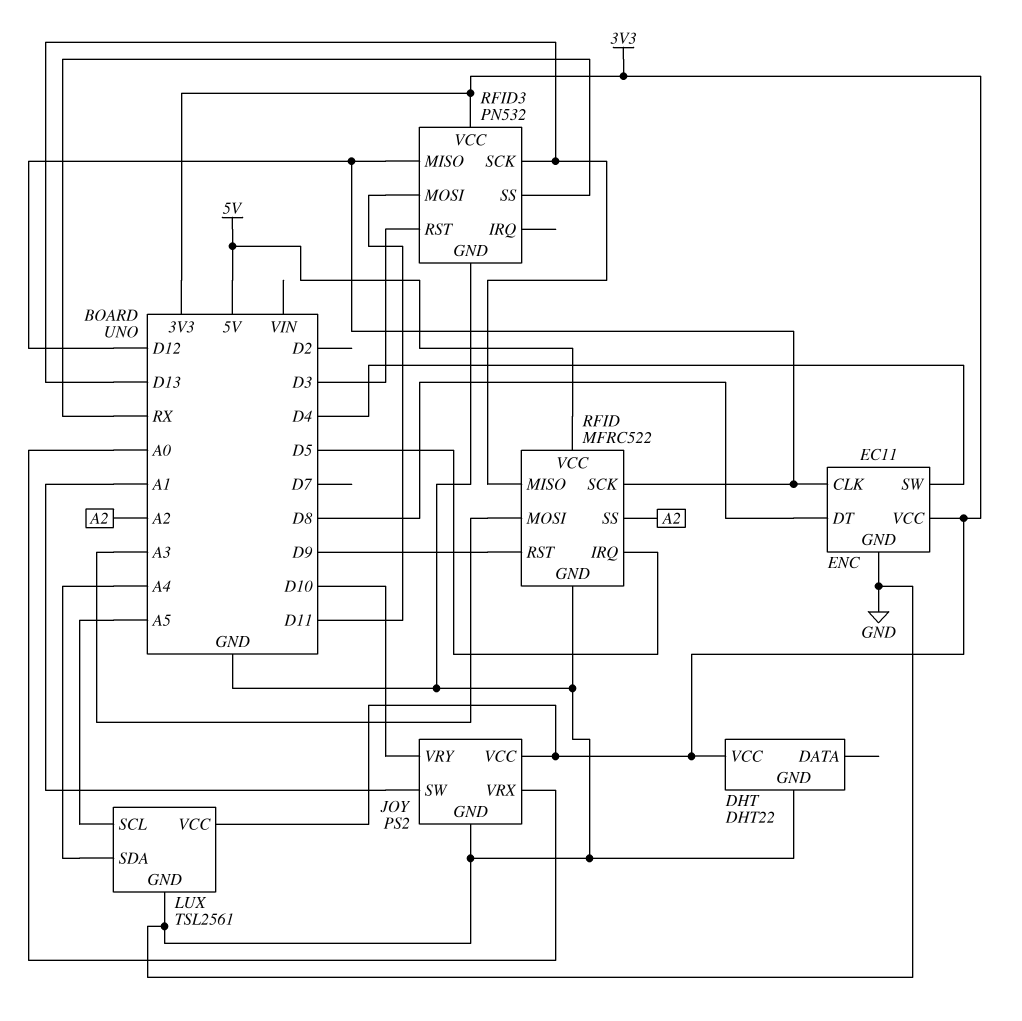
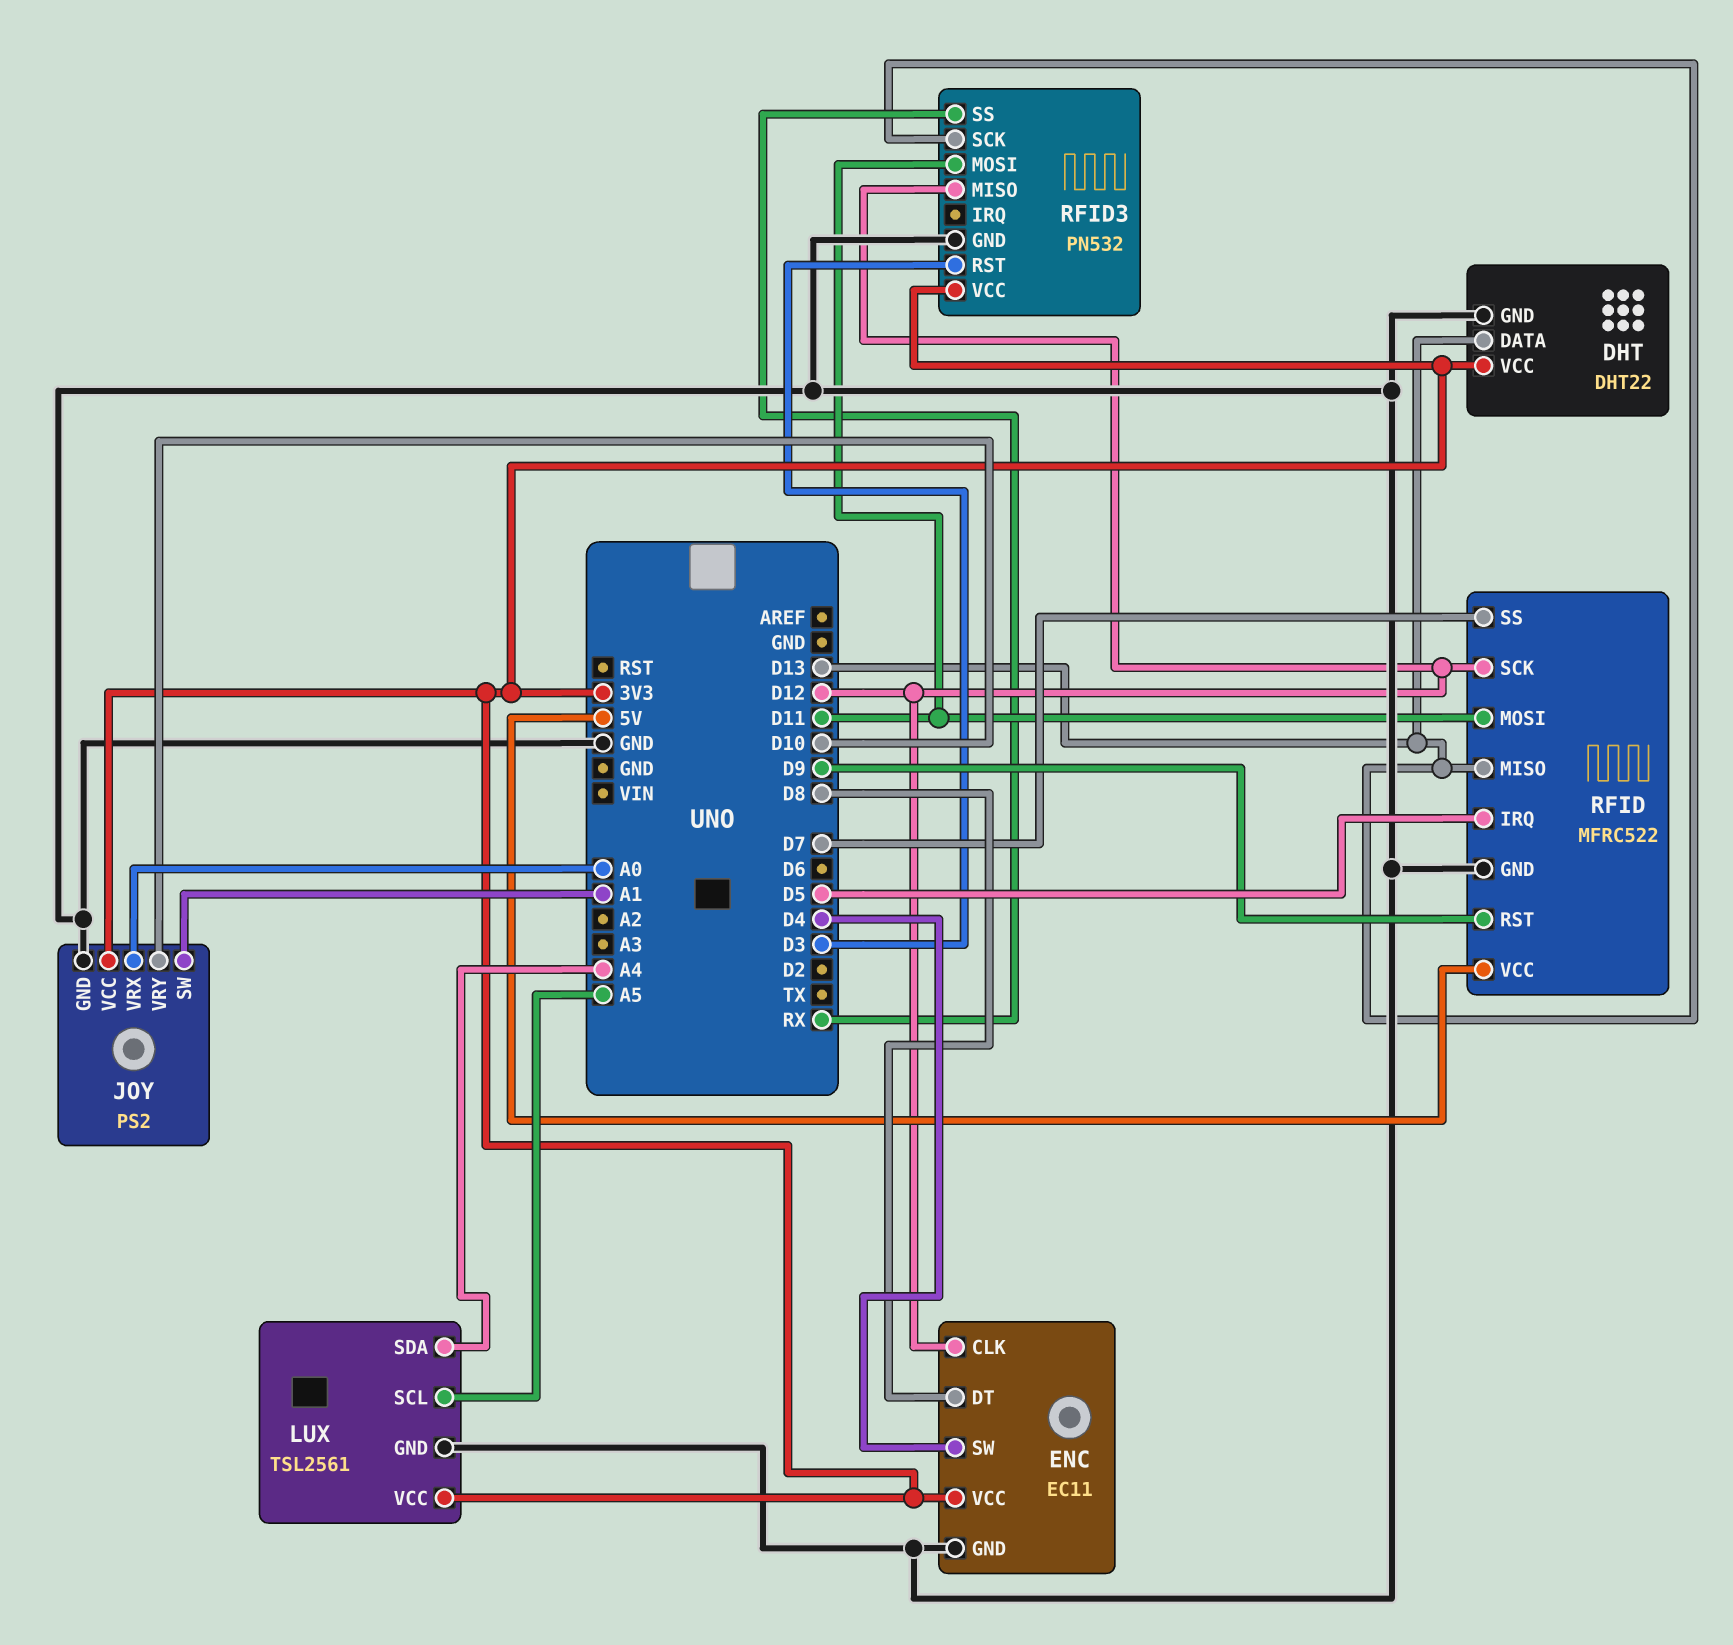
DHT pin DATA: none -> D13
RFID pin MOSI: A3 -> D11
RFID pin SS: A2 -> D7

